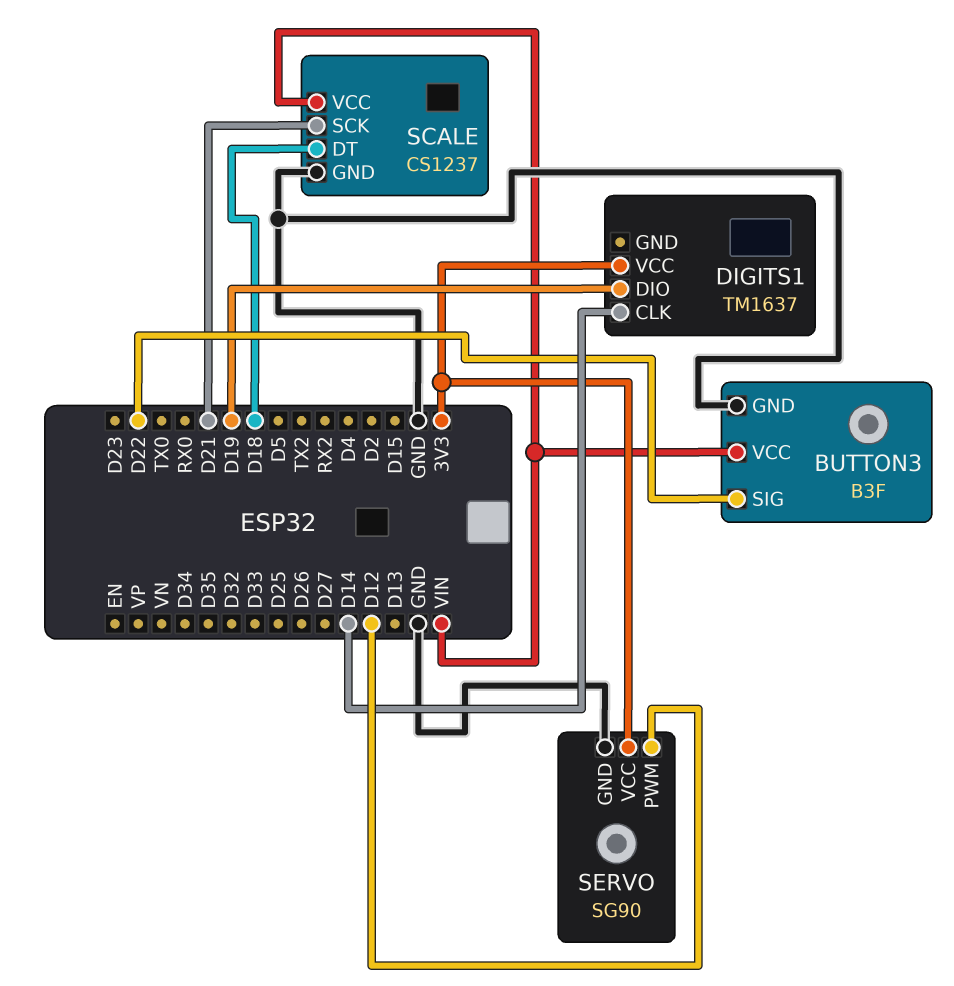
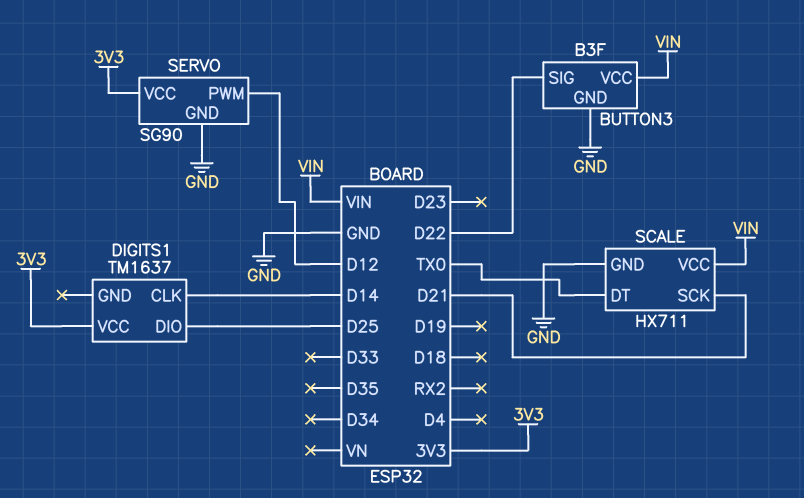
DIGITS1 pin DIO: D19 -> D25
SCALE: CS1237 -> HX711
SCALE pin DT: D18 -> TX0

